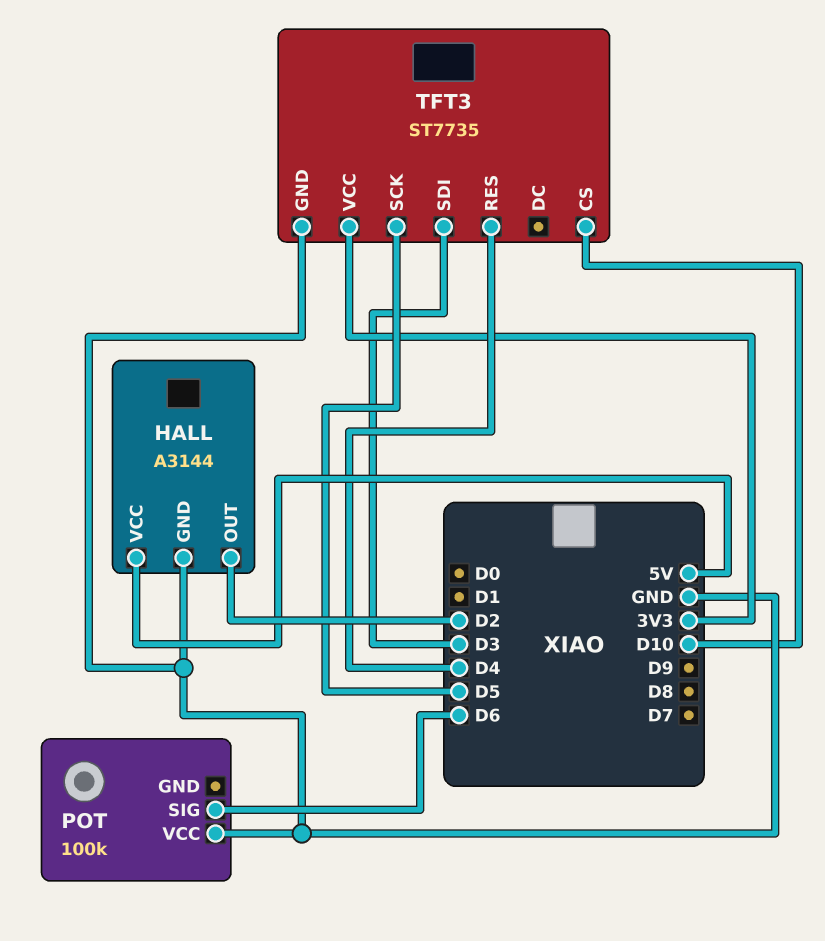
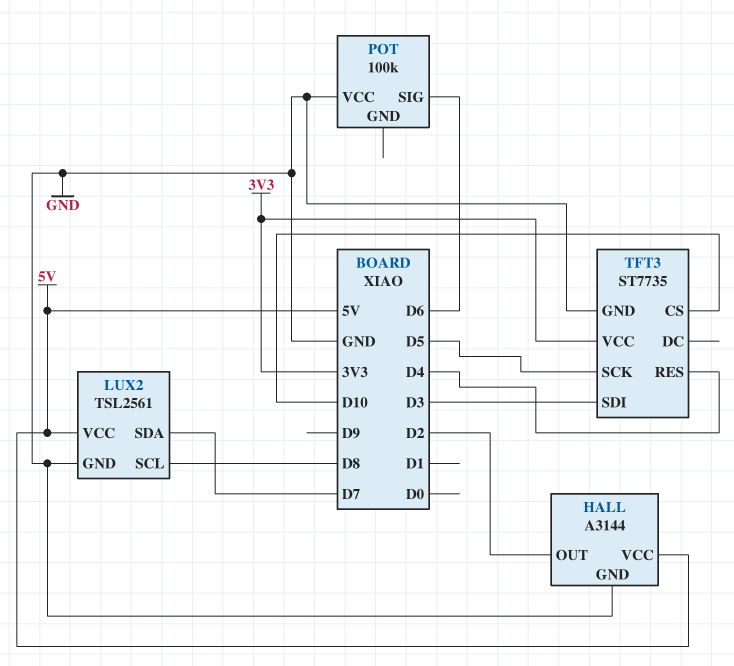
LUX2: none -> TSL2561
LUX2 pin GND: none -> GND
LUX2 pin SCL: none -> D8
LUX2 pin SDA: none -> D7
LUX2 pin VCC: none -> 5V

